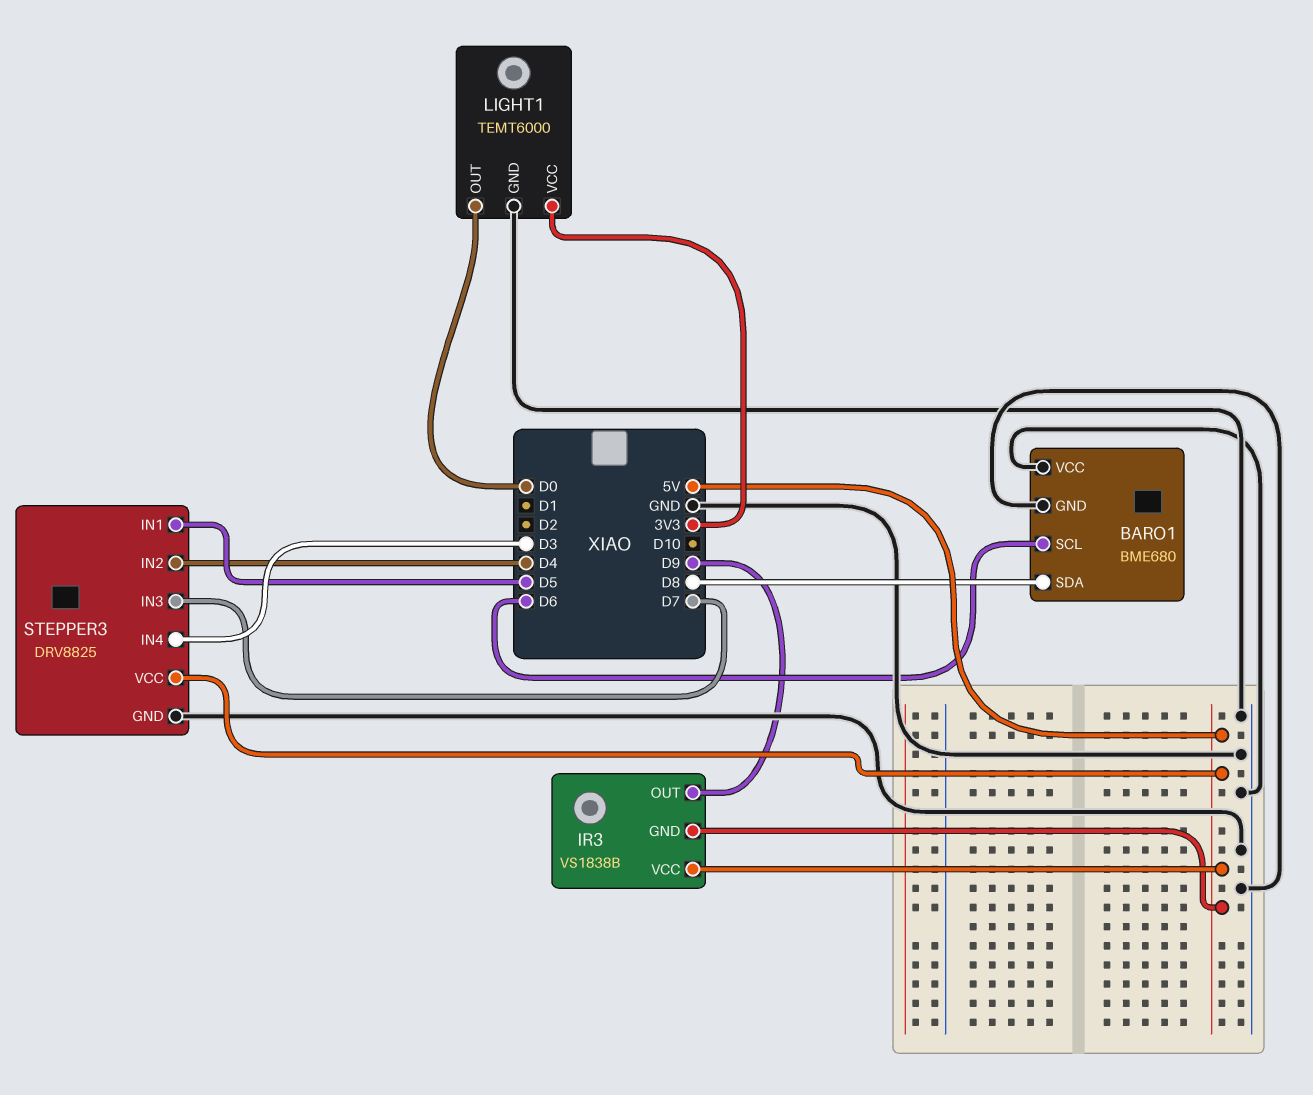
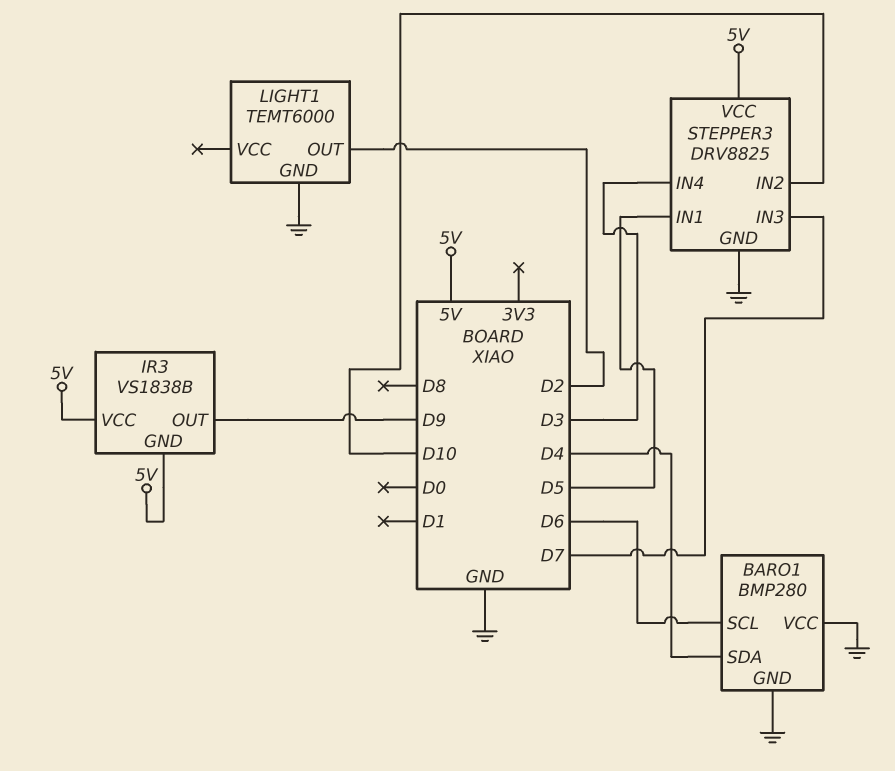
BARO1: BME680 -> BMP280
BARO1 pin SDA: D8 -> D4
LIGHT1 pin OUT: D0 -> D2
LIGHT1 pin VCC: 3V3 -> none
STEPPER3 pin IN2: D4 -> D10

